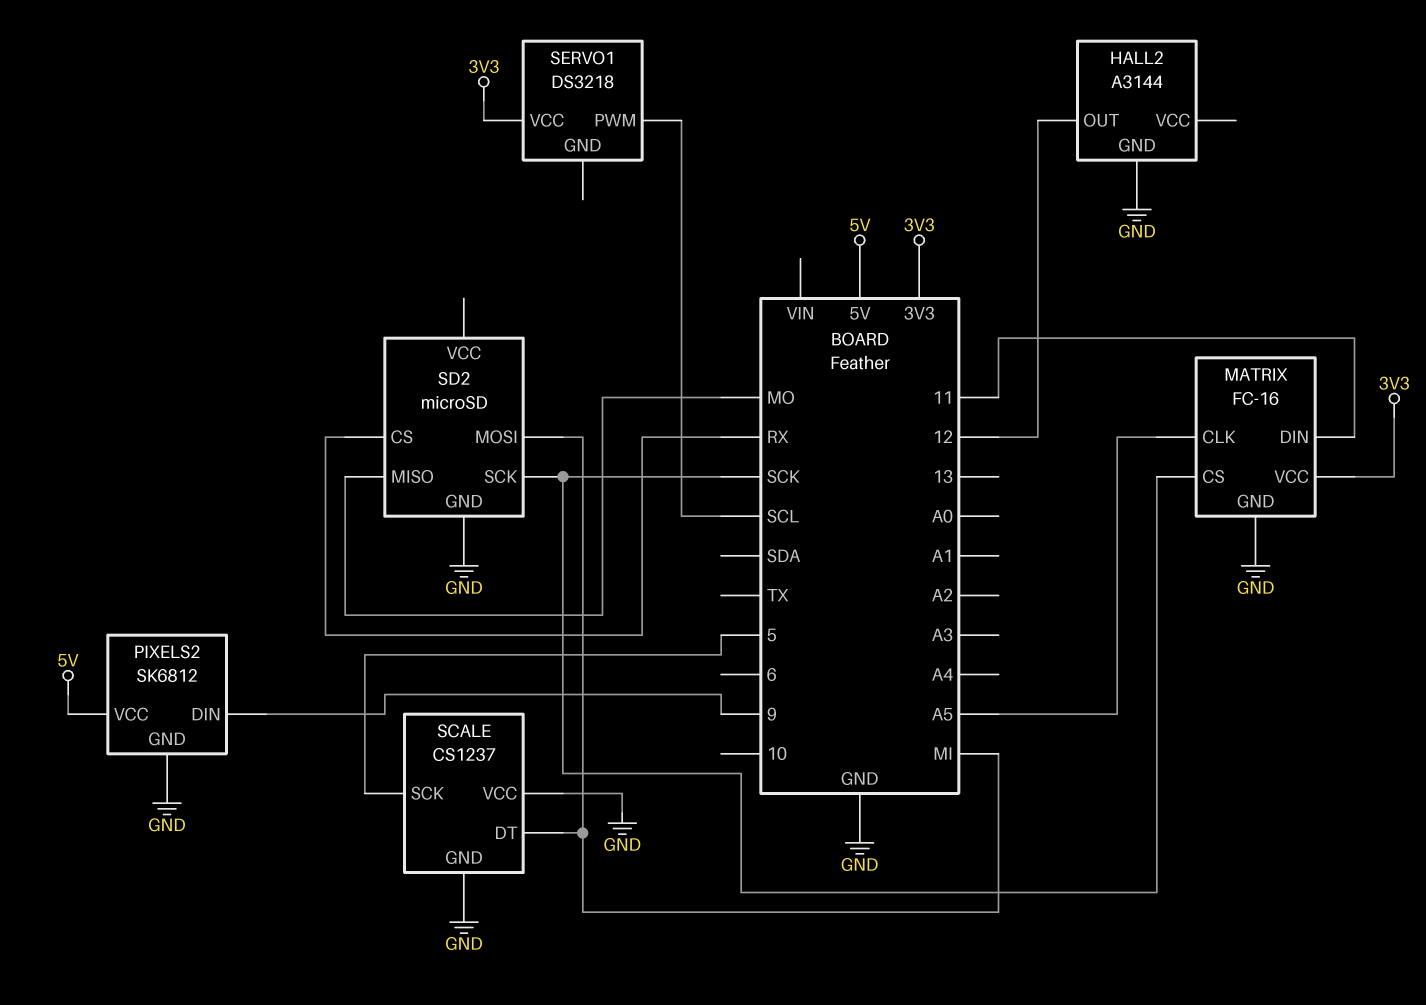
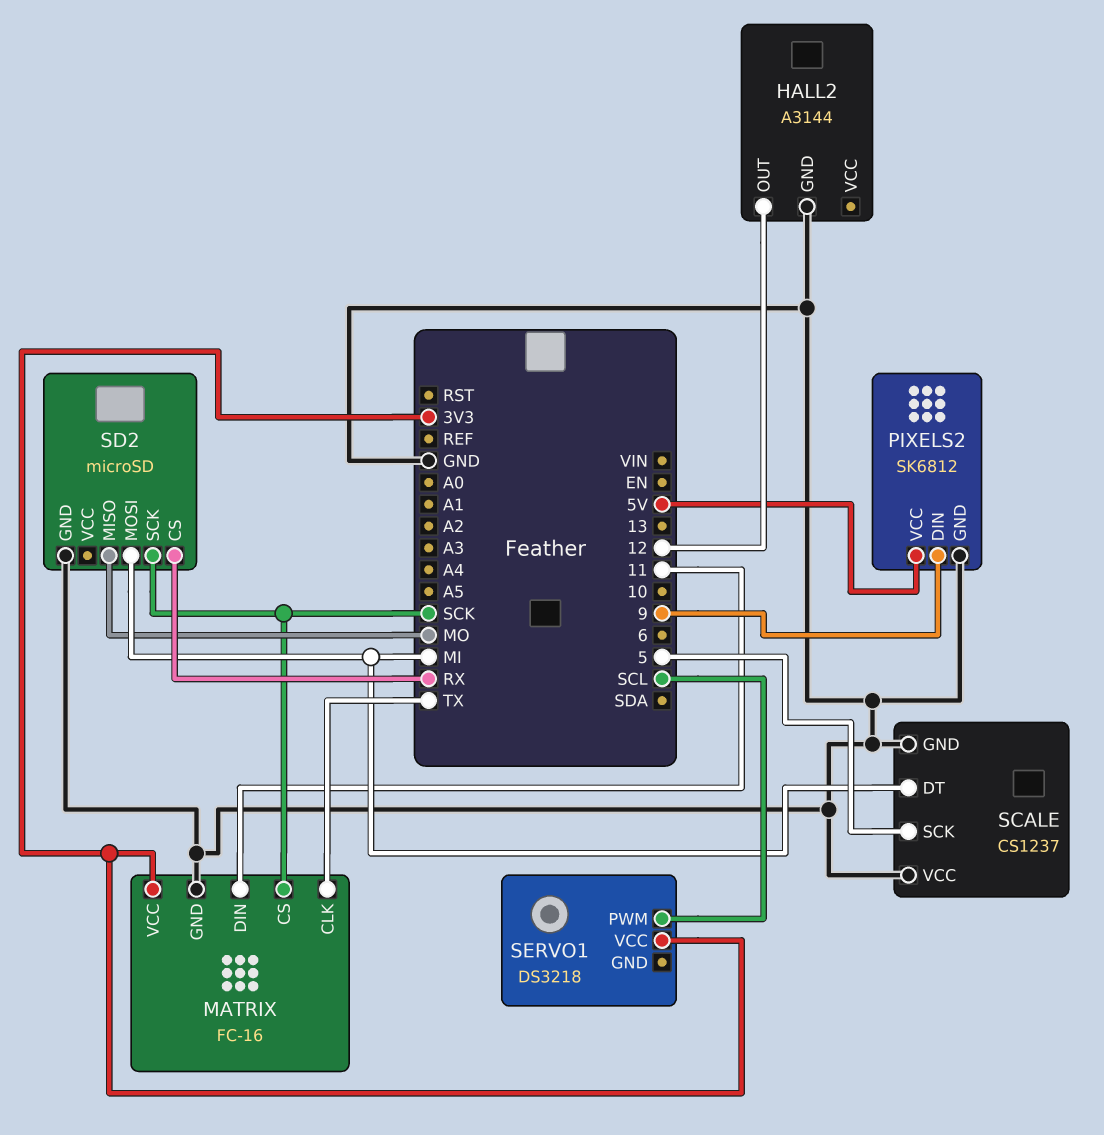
MATRIX pin CLK: A5 -> TX

